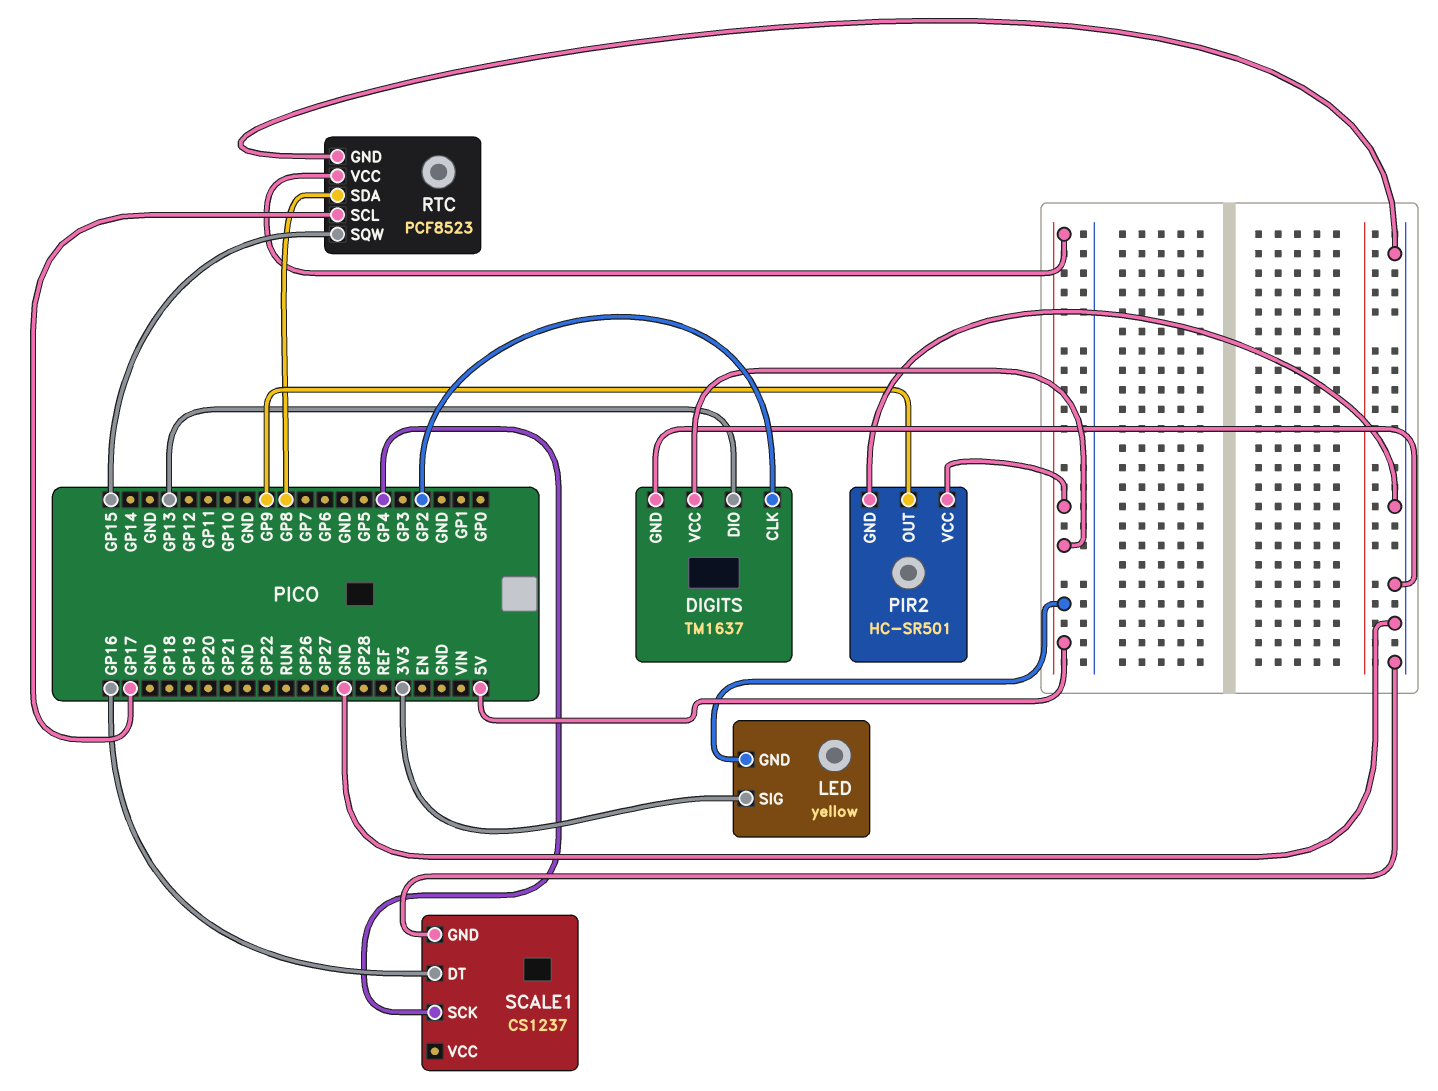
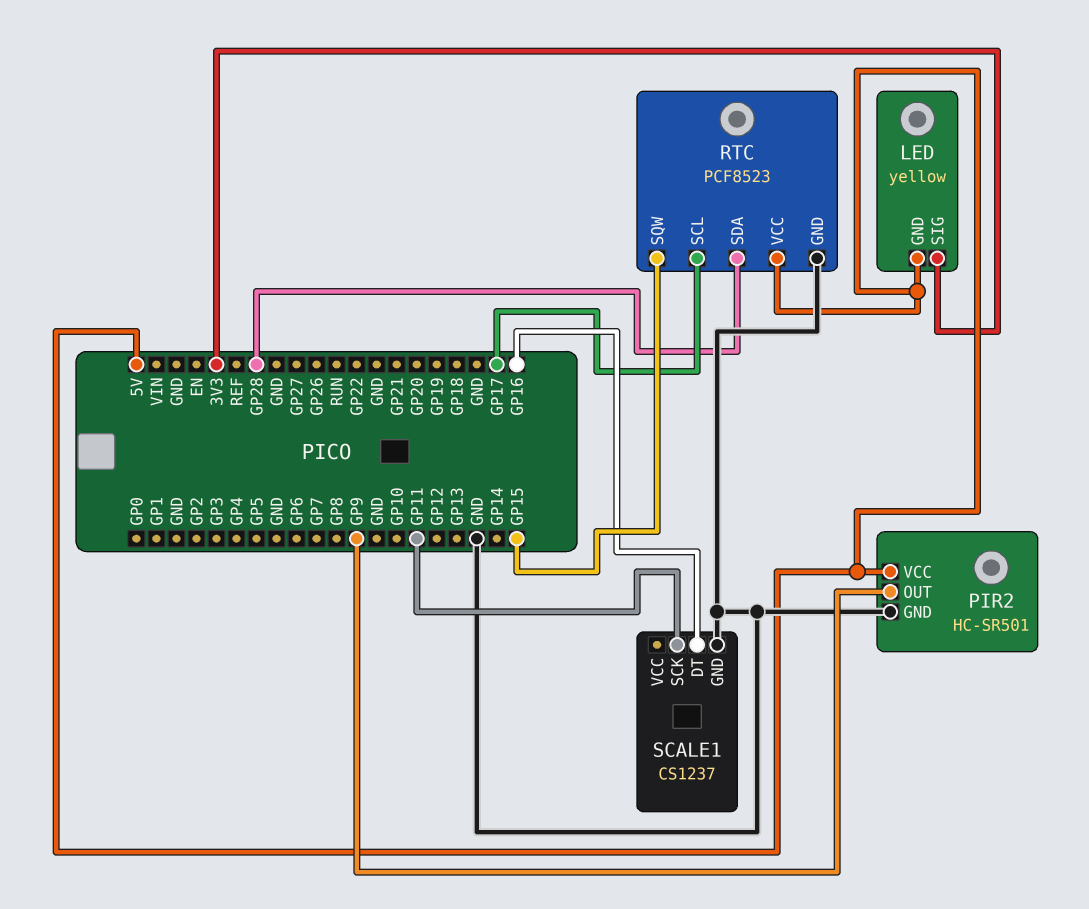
DIGITS: TM1637 -> none
DIGITS pin CLK: GP2 -> none
DIGITS pin DIO: GP13 -> none
DIGITS pin GND: GND -> none
DIGITS pin VCC: 5V -> none
RTC pin SDA: GP8 -> GP28
SCALE1 pin SCK: GP4 -> GP11

